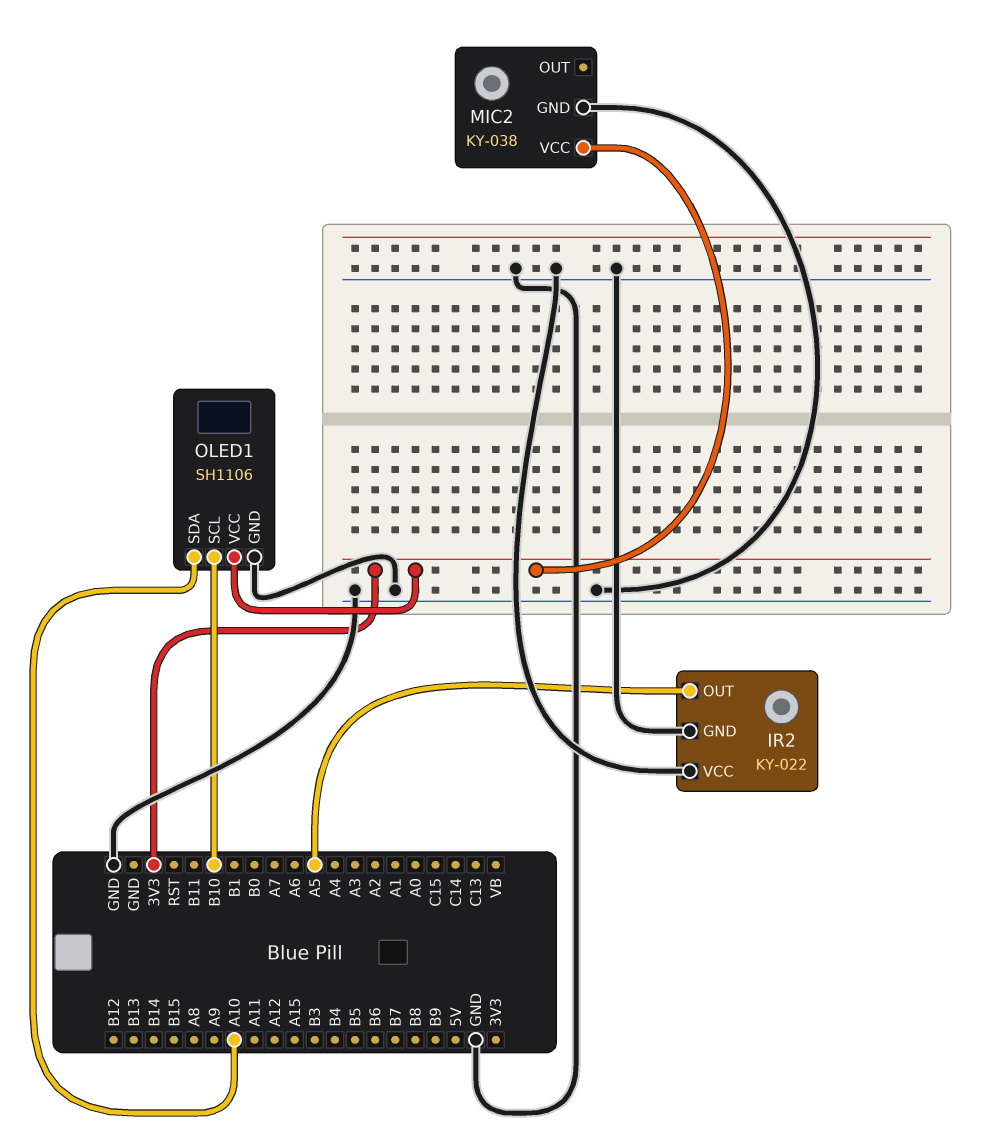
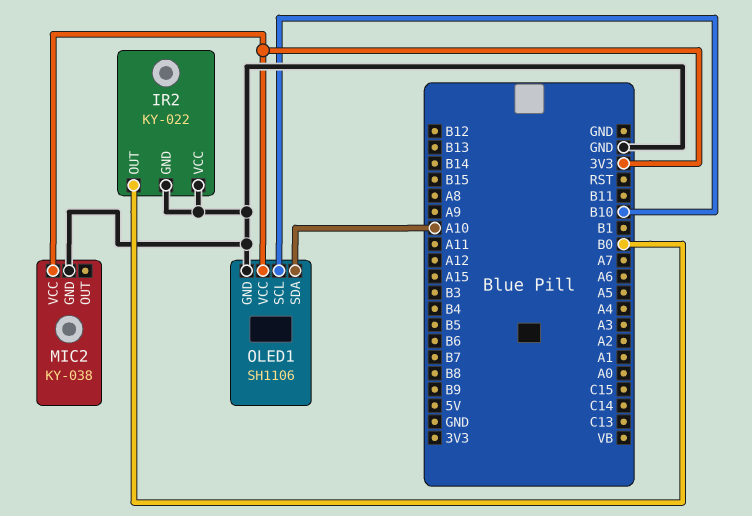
IR2 pin OUT: A5 -> B0

